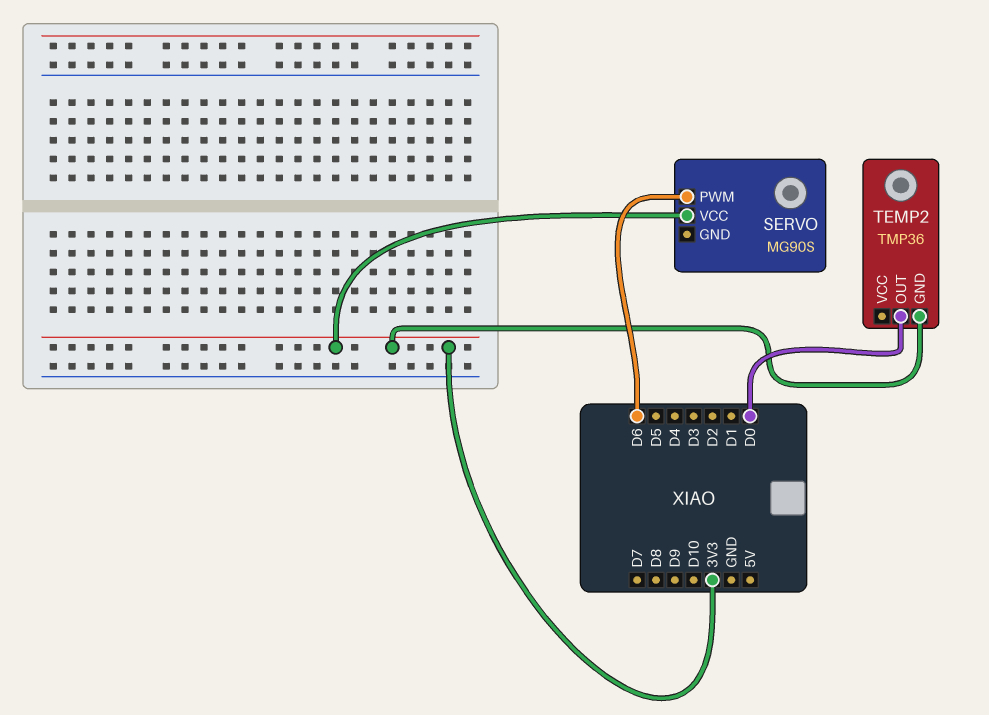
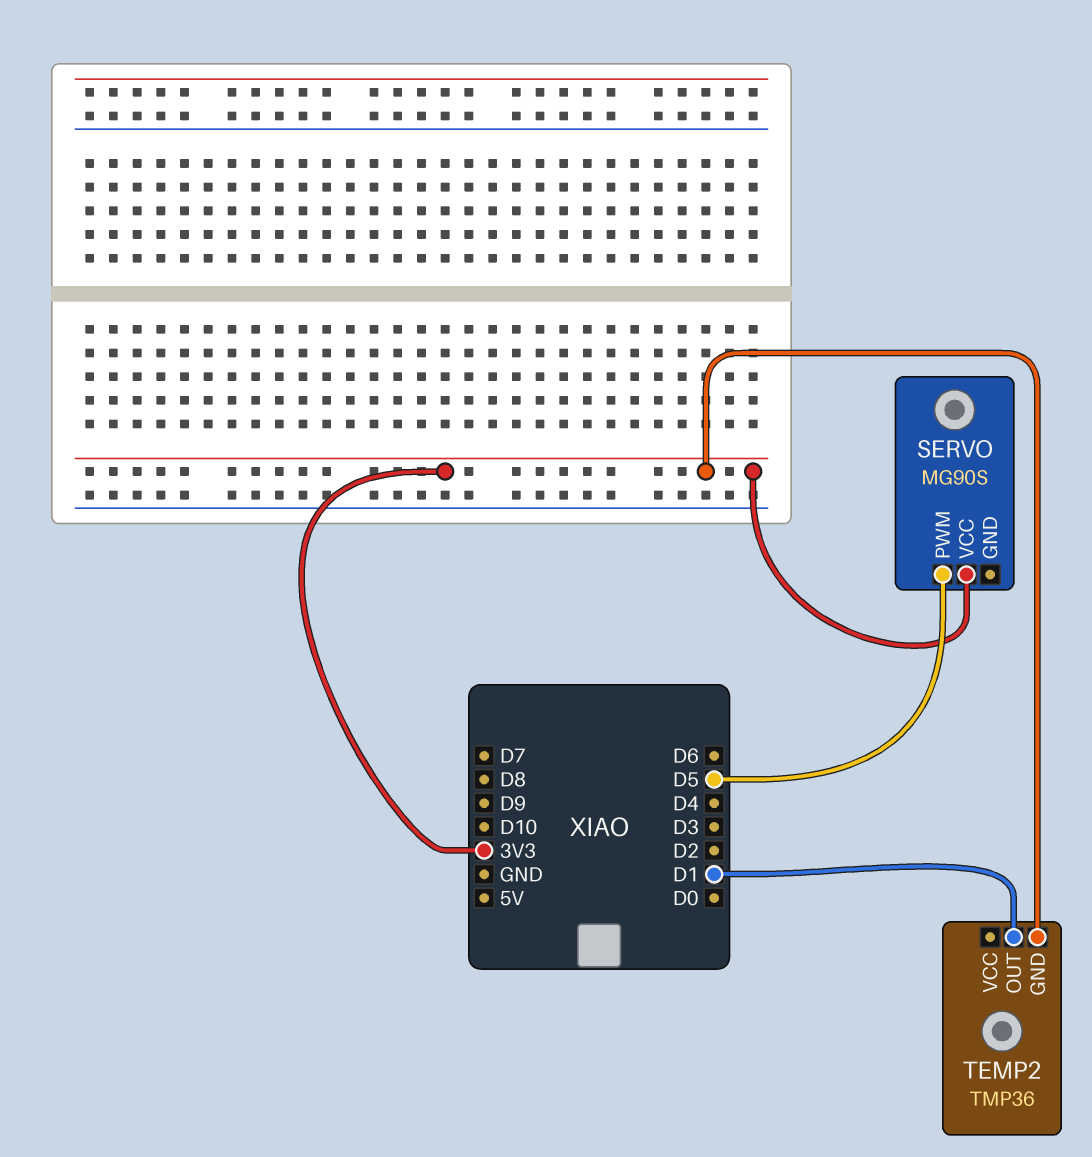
SERVO pin PWM: D6 -> D5
TEMP2 pin OUT: D0 -> D1

